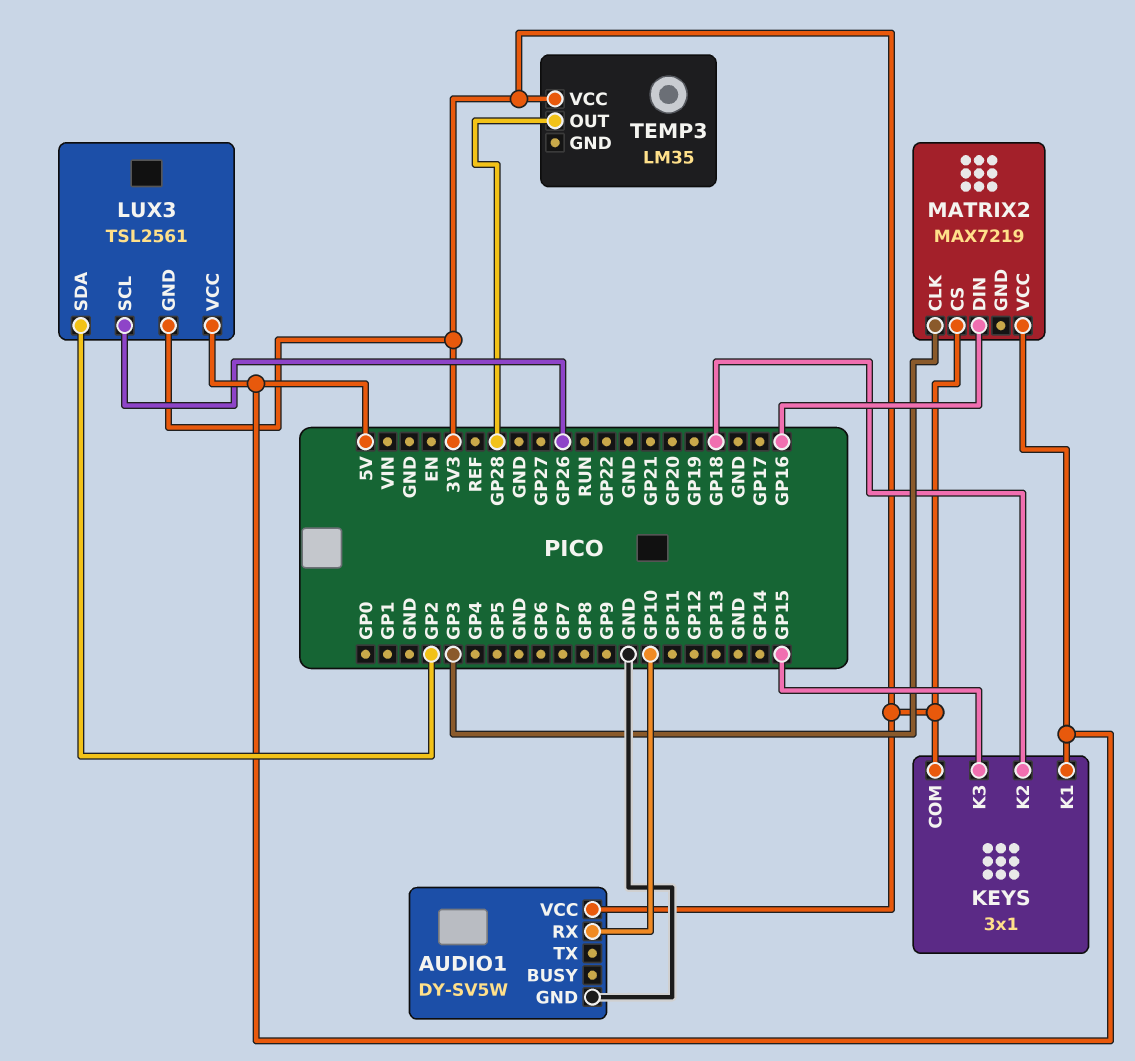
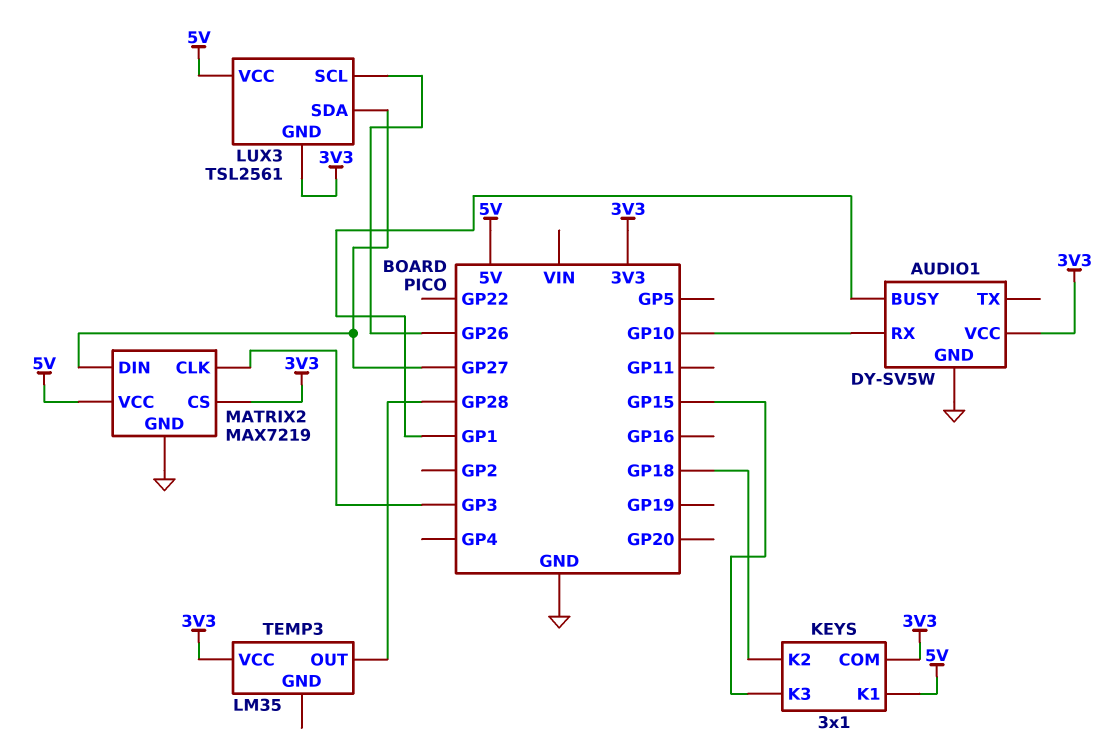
AUDIO1 pin BUSY: none -> GP1
LUX3 pin SDA: GP2 -> GP27
MATRIX2 pin DIN: GP16 -> GP27
MATRIX2 pin GND: none -> GND

